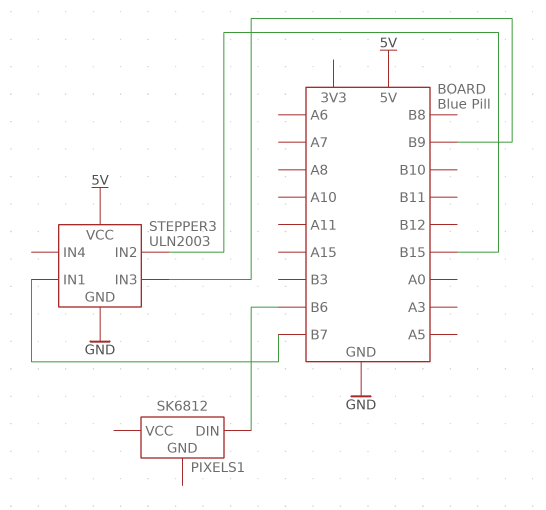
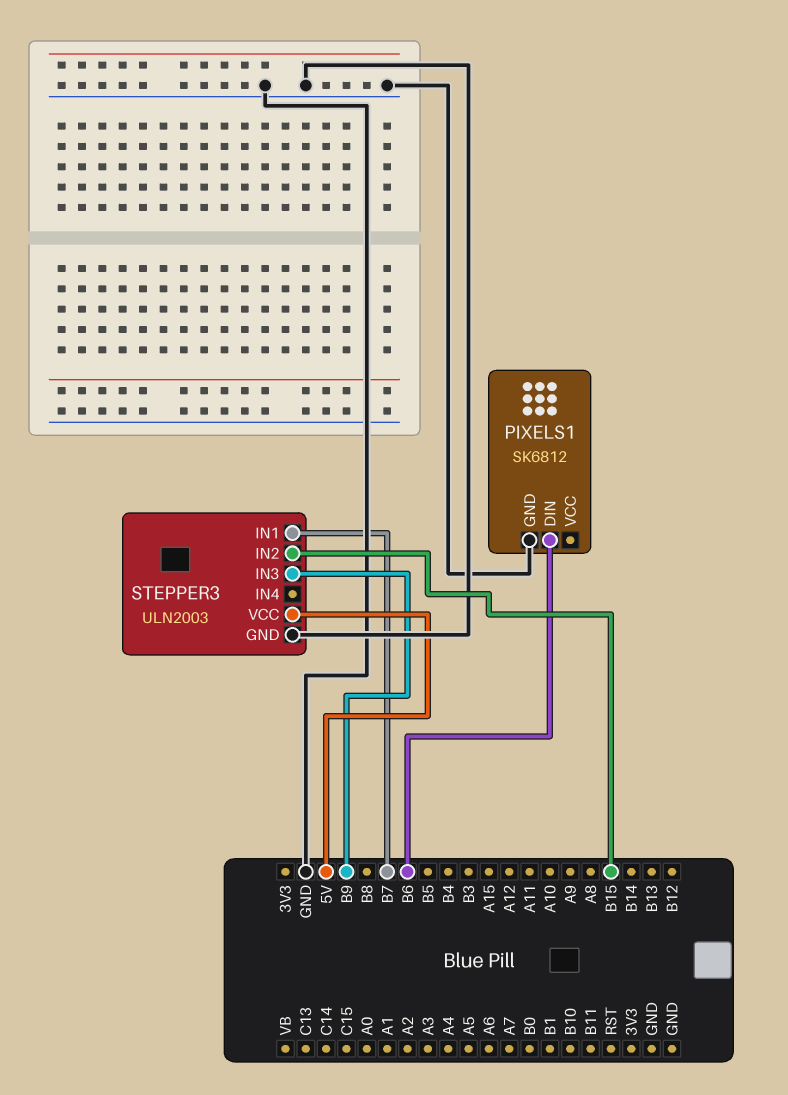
PIXELS1 pin GND: none -> GND

